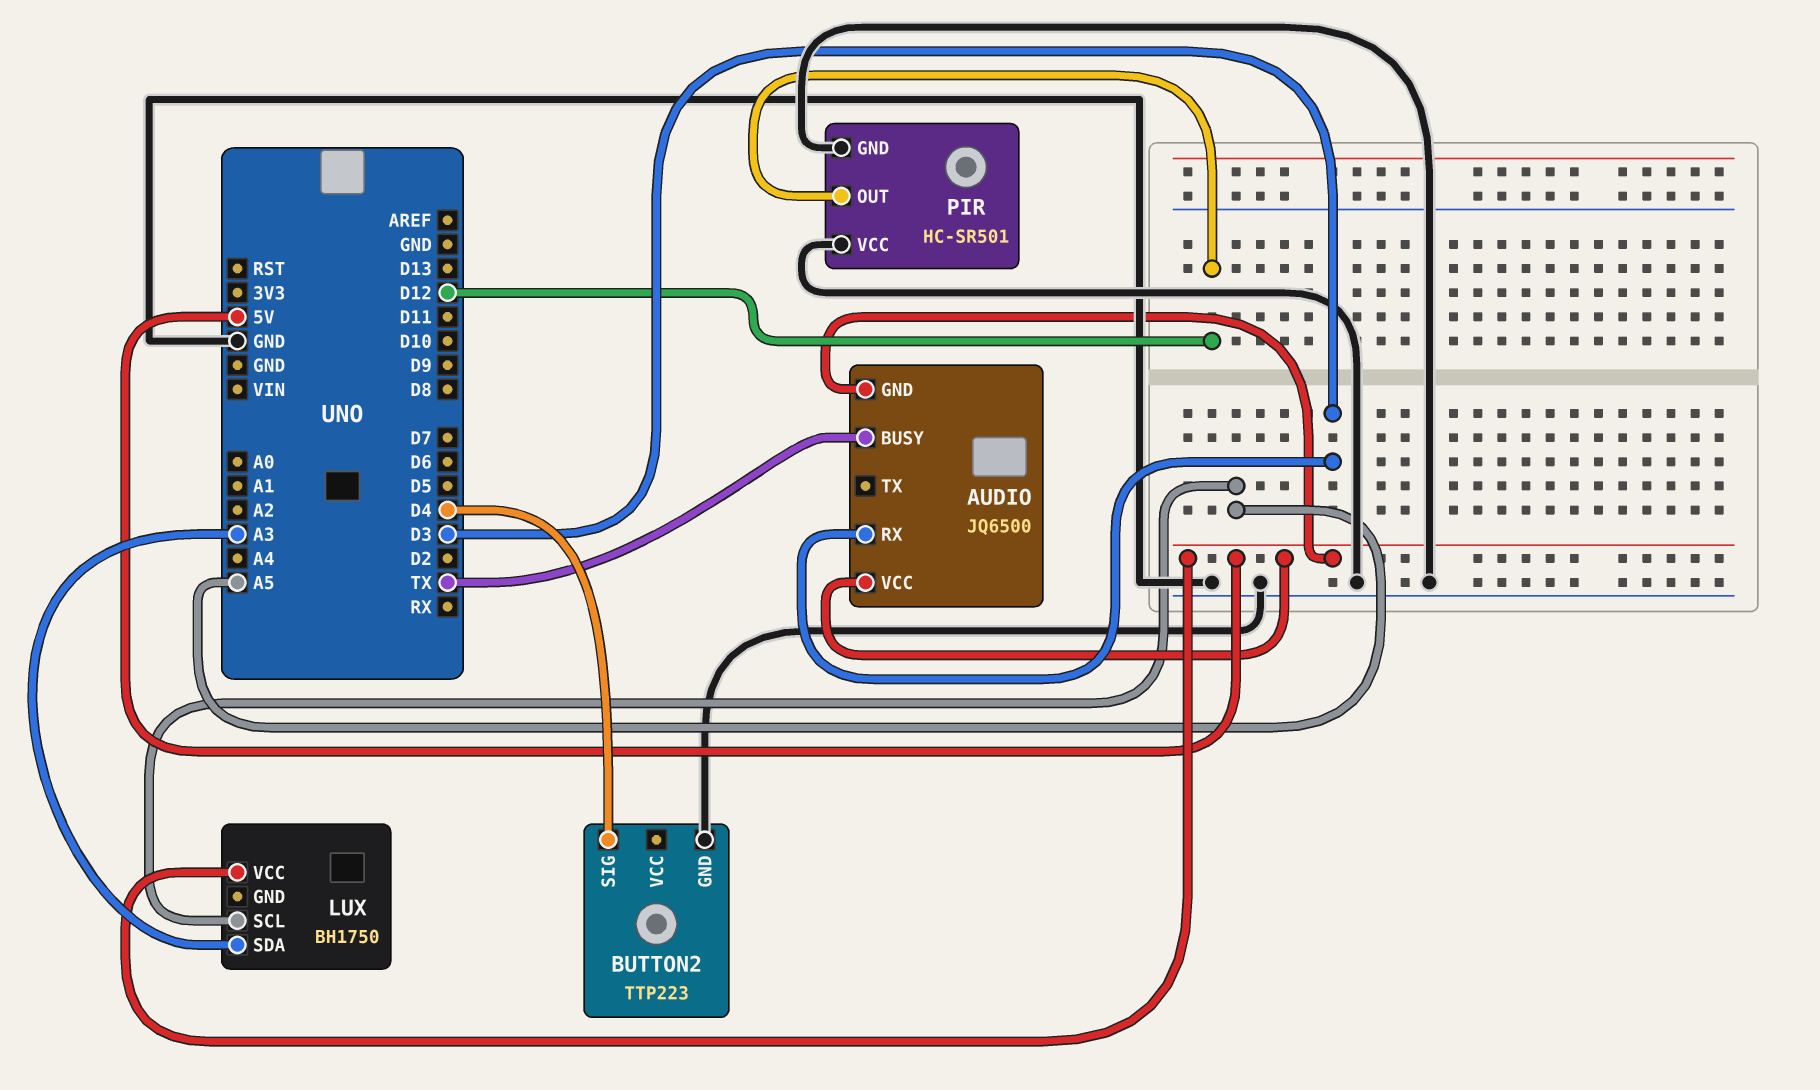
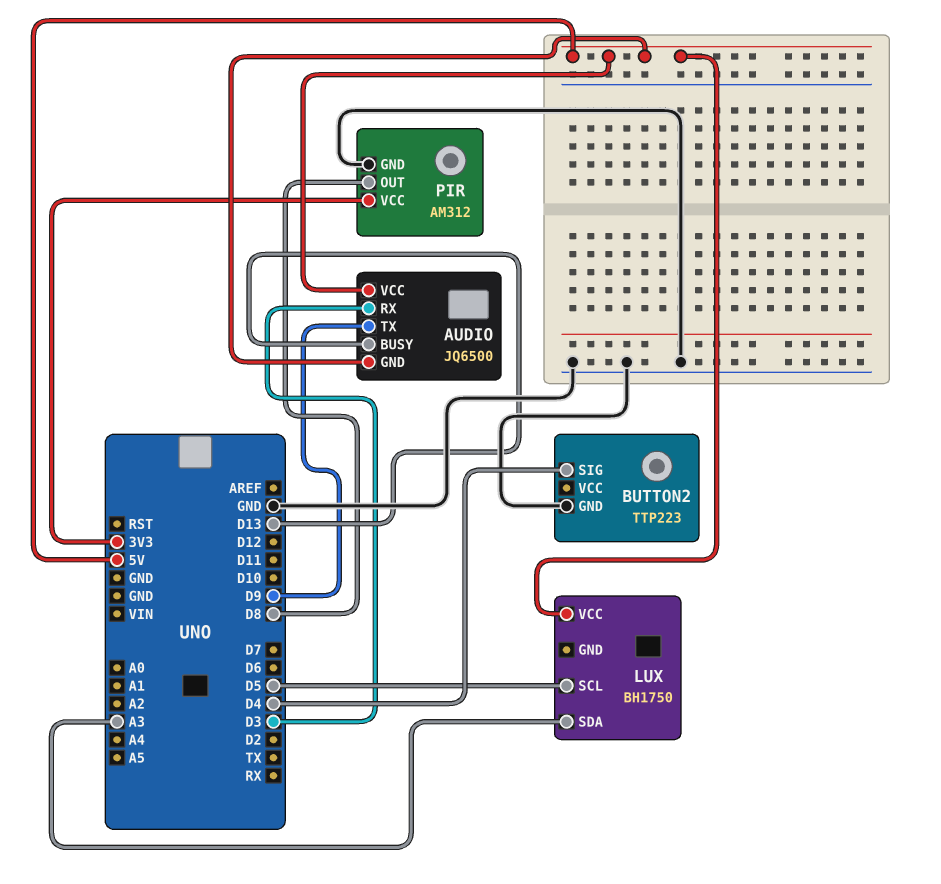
AUDIO pin BUSY: TX -> D13
AUDIO pin TX: none -> D9
LUX pin SCL: A5 -> D5
PIR: HC-SR501 -> AM312
PIR pin OUT: D12 -> D8
PIR pin VCC: GND -> 3V3

